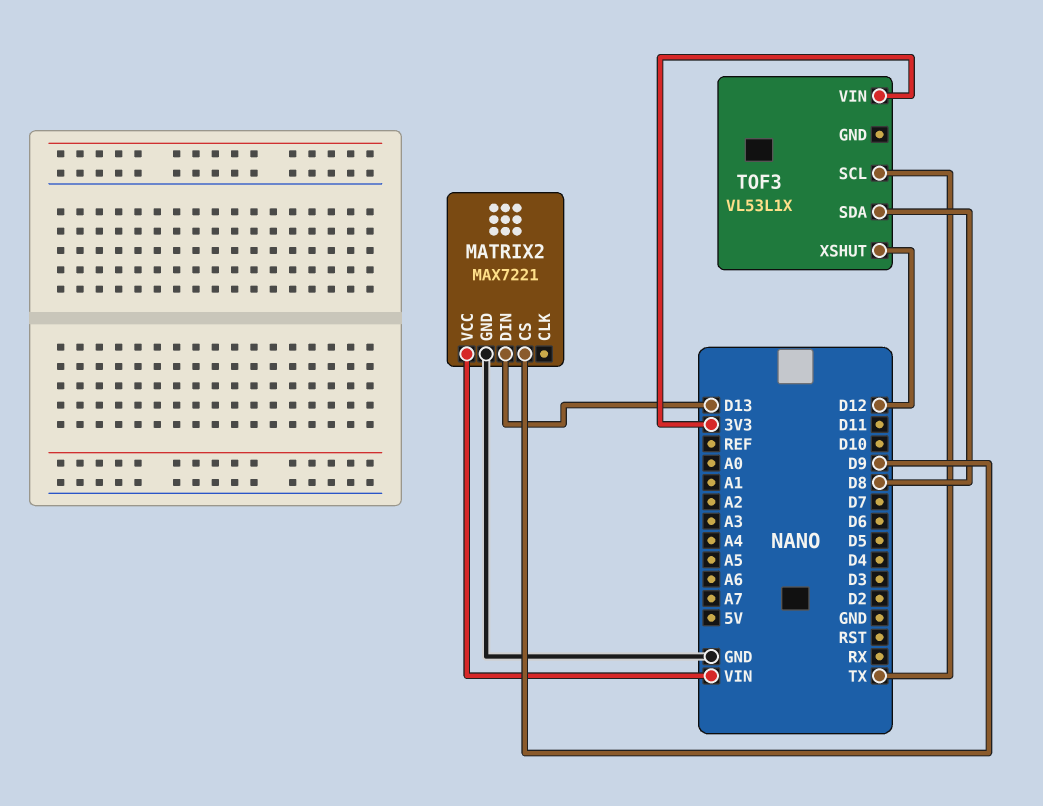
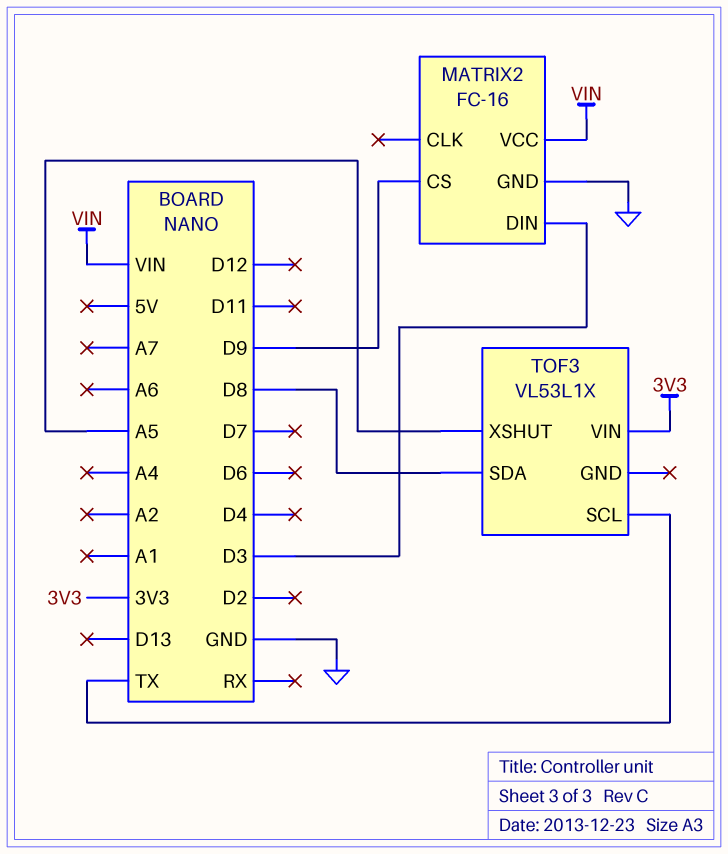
MATRIX2: MAX7221 -> FC-16
MATRIX2 pin DIN: D13 -> D3
TOF3 pin XSHUT: D12 -> A5

